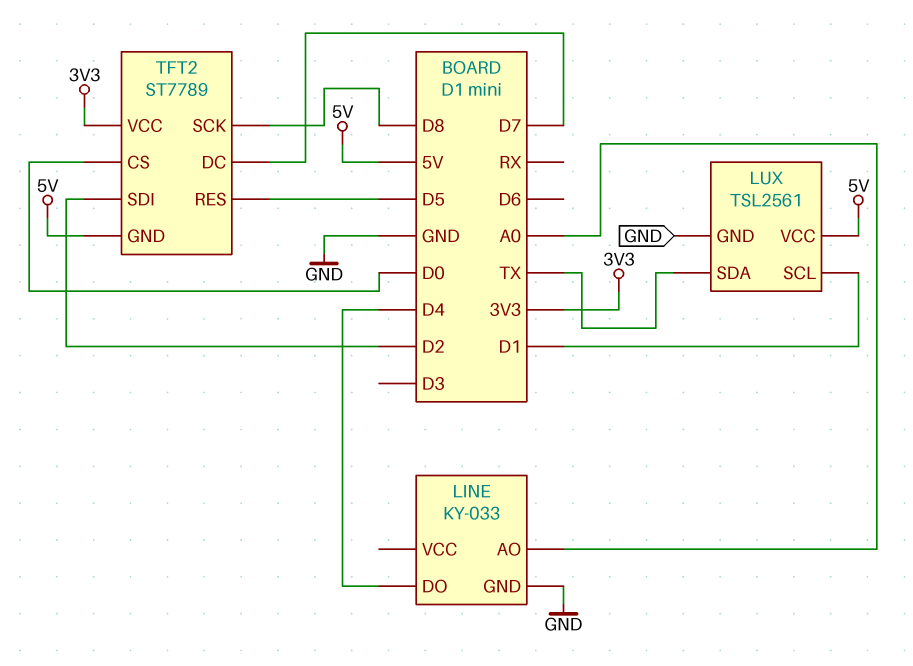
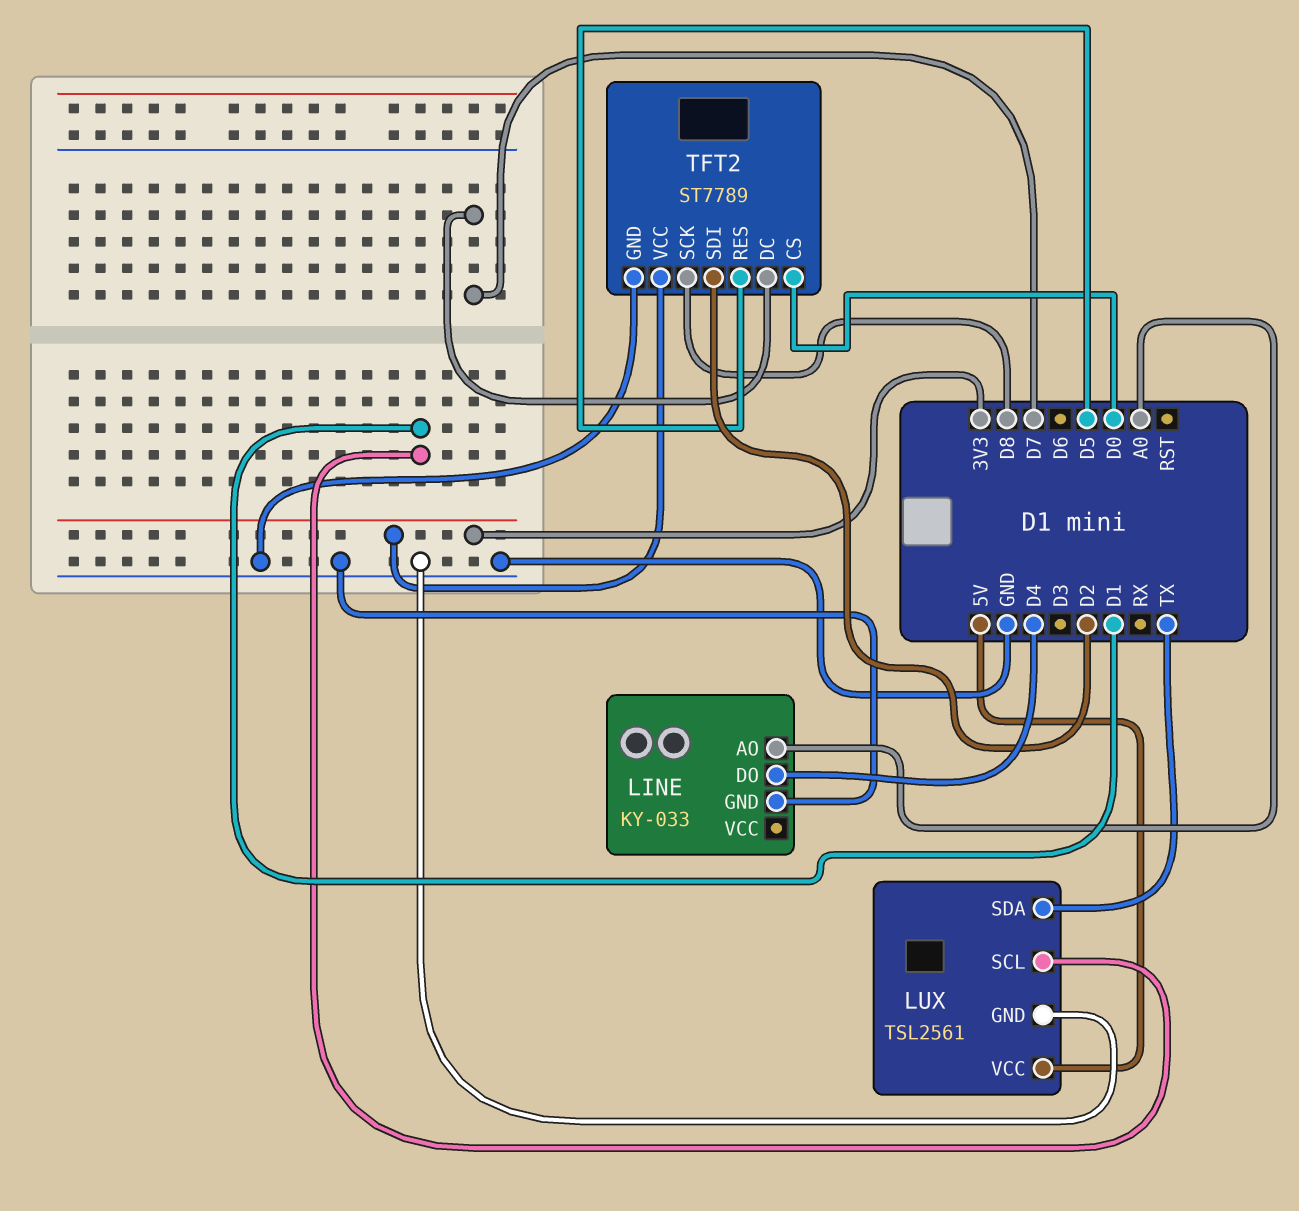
TFT2 pin GND: 5V -> GND

